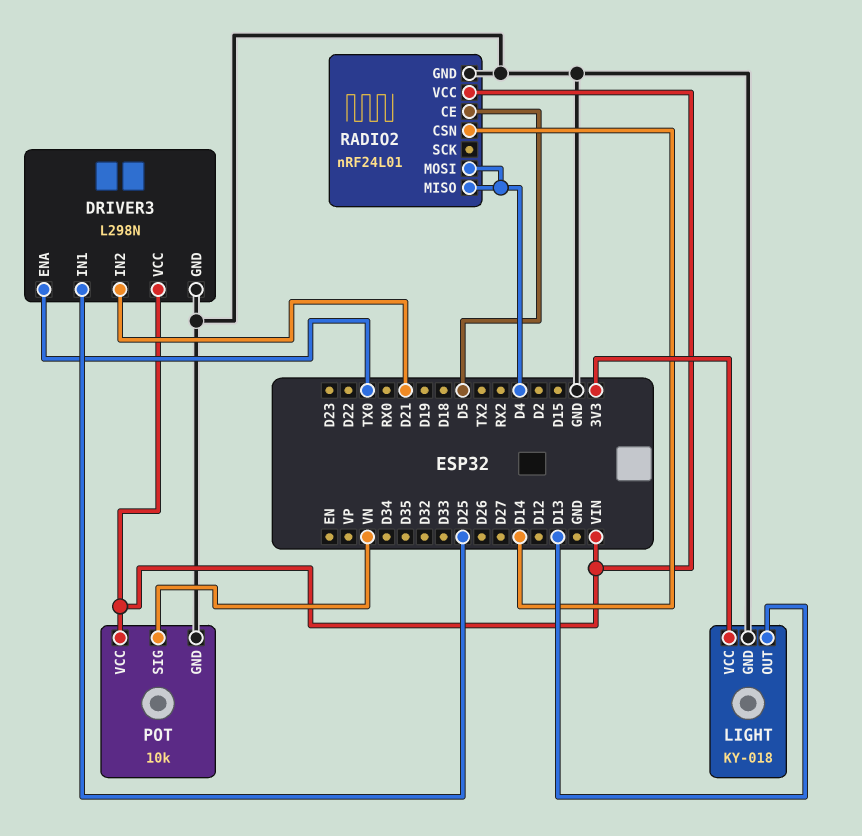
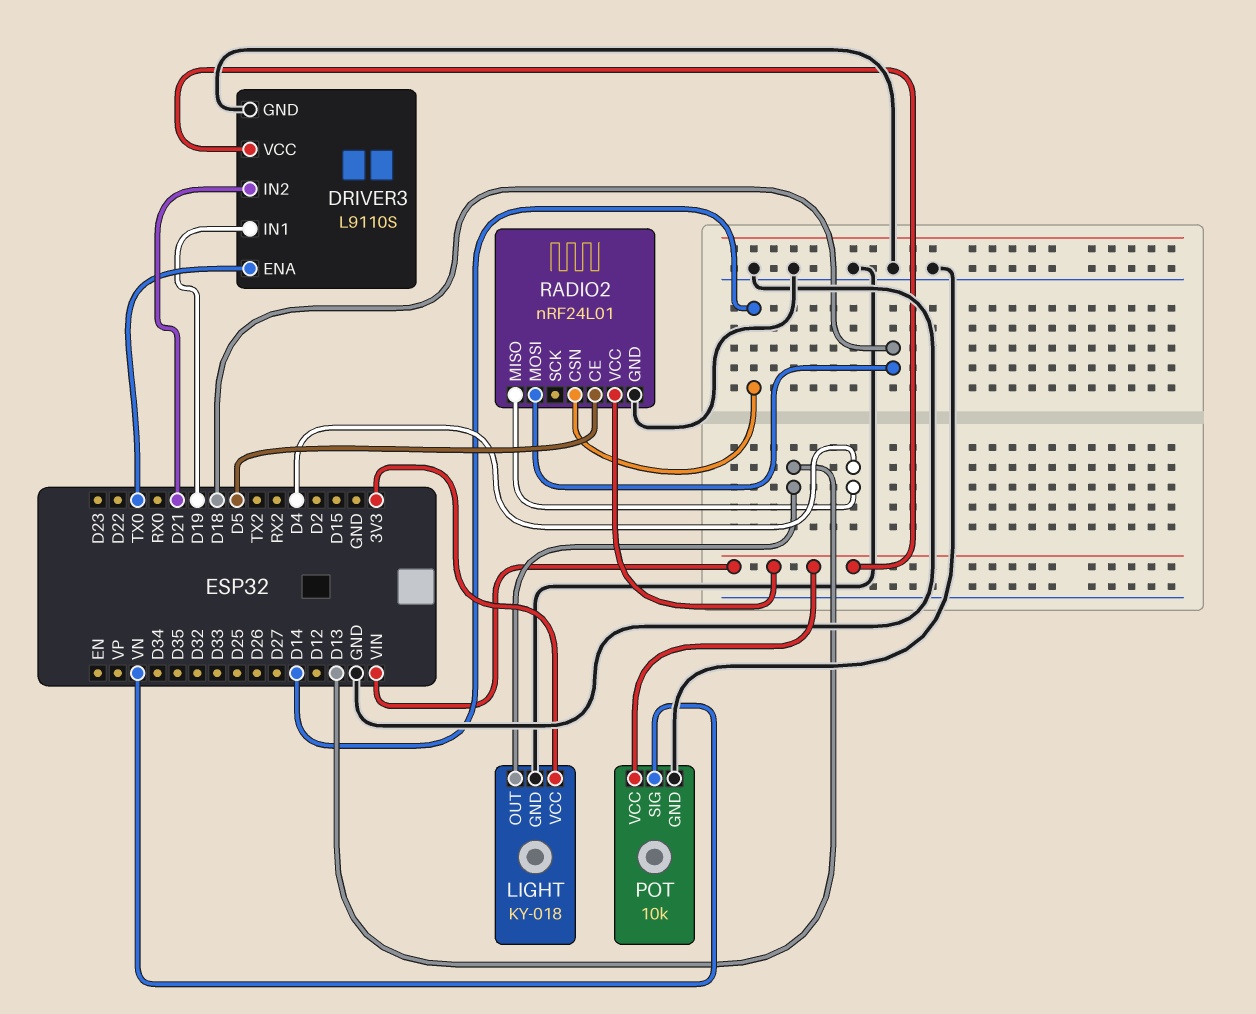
DRIVER3: L298N -> L9110S
DRIVER3 pin IN1: D25 -> D19
RADIO2 pin MOSI: D4 -> D18

